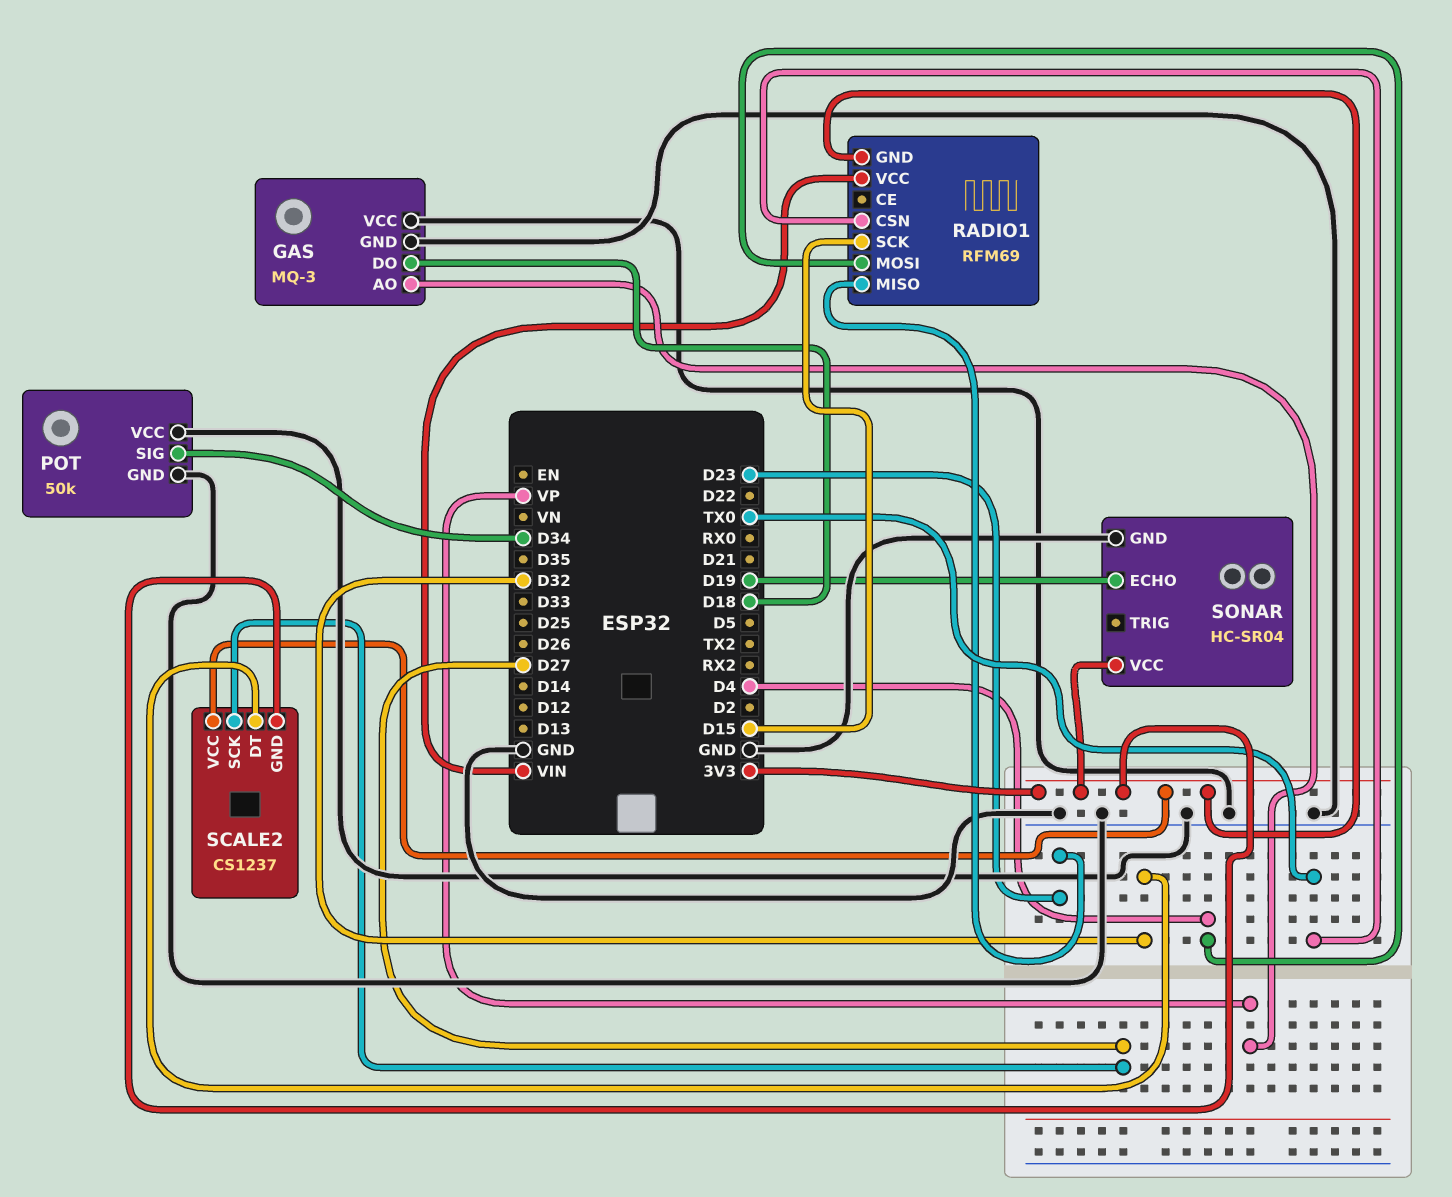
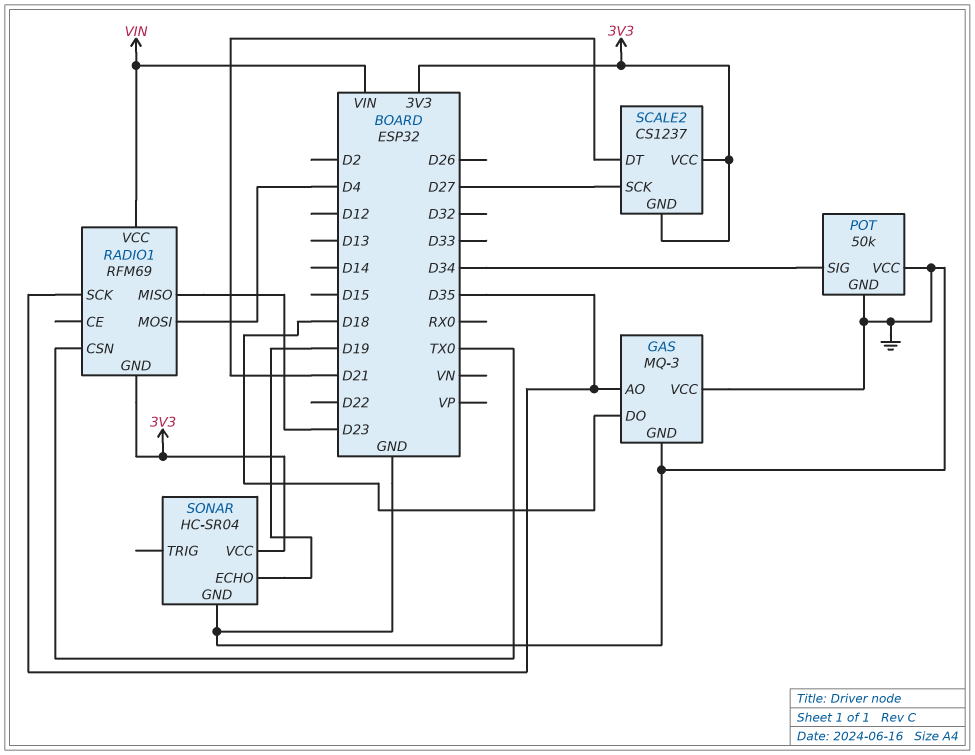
GAS pin AO: VP -> D35
RADIO1 pin SCK: D15 -> D35
SCALE2 pin DT: D32 -> D21

